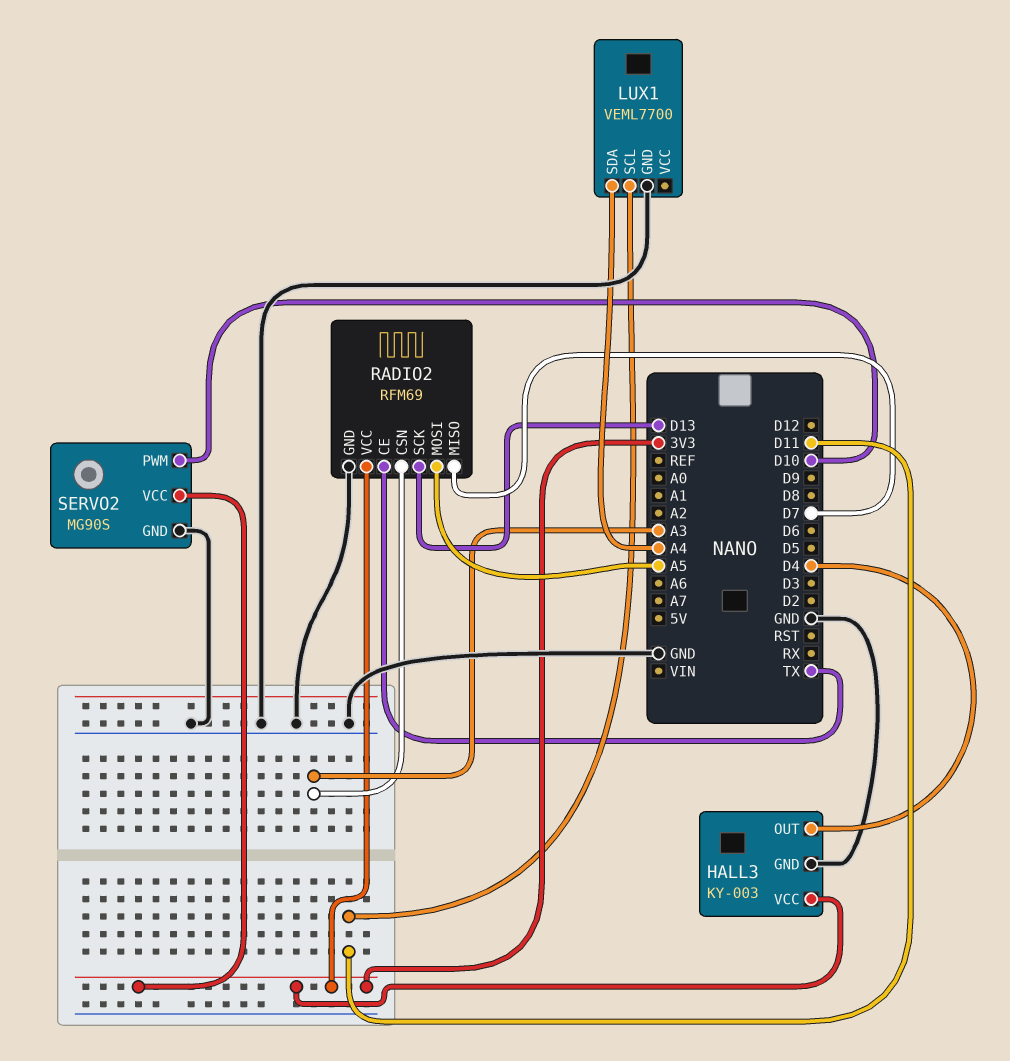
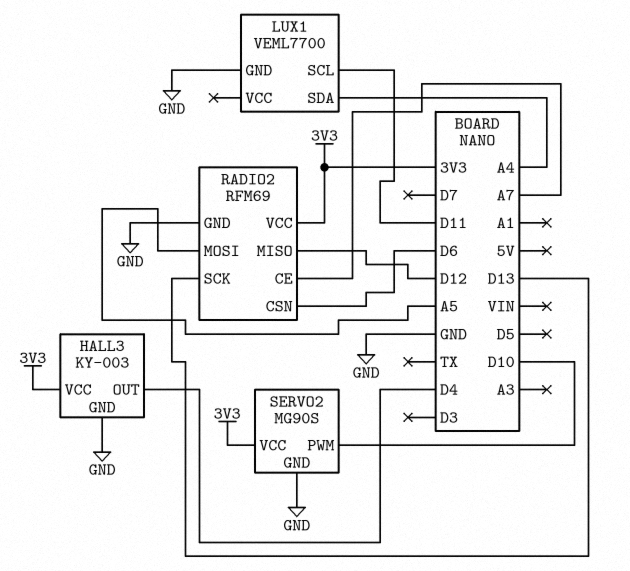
RADIO2 pin CE: TX -> A7
RADIO2 pin CSN: A3 -> D6
RADIO2 pin MISO: D7 -> D12

